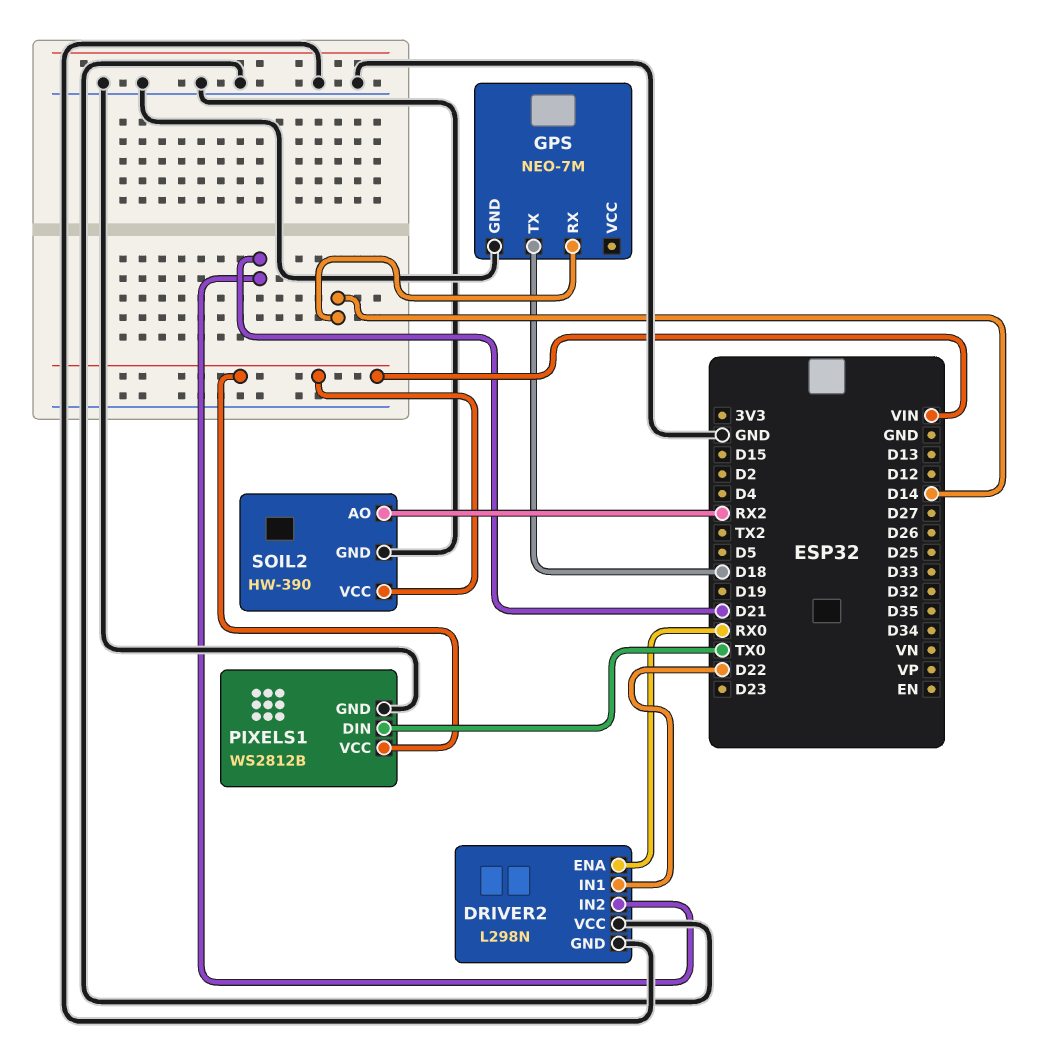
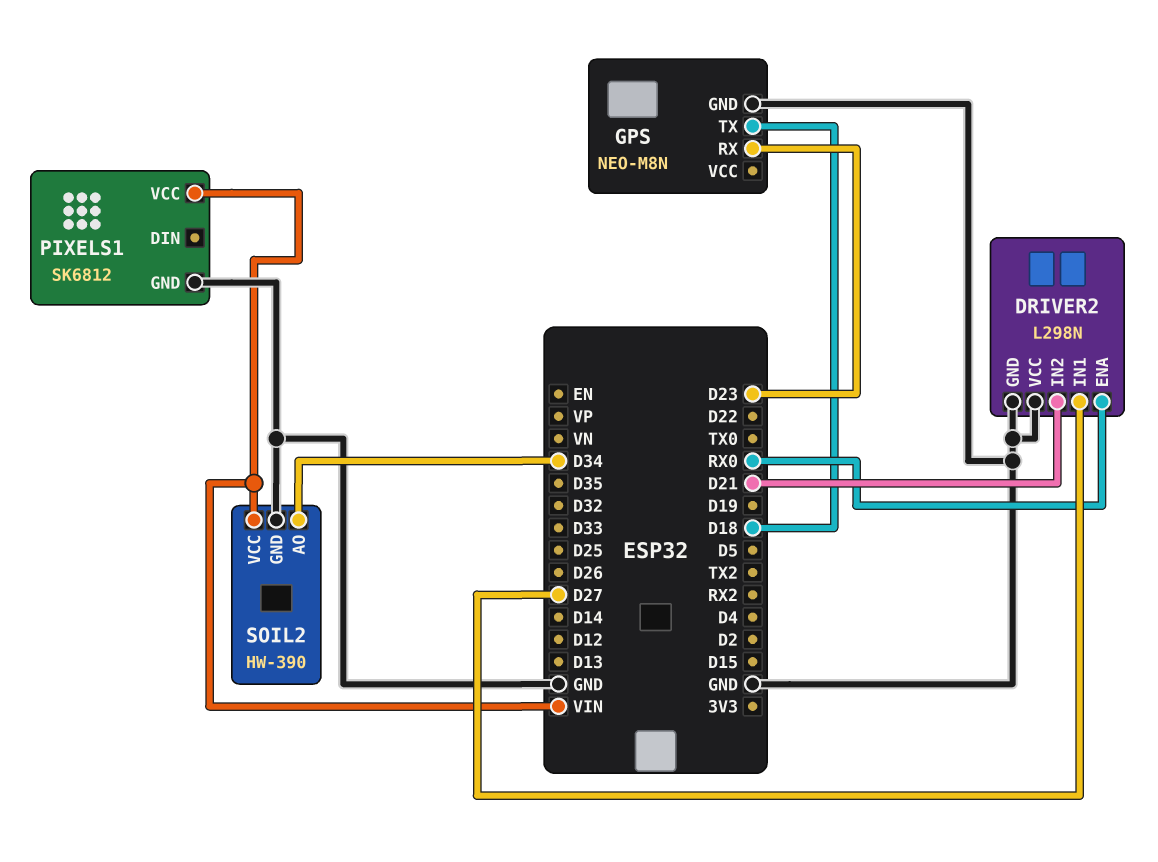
DRIVER2 pin IN1: D22 -> D27
GPS: NEO-7M -> NEO-M8N
GPS pin RX: D14 -> D23
PIXELS1: WS2812B -> SK6812
PIXELS1 pin DIN: TX0 -> none
SOIL2 pin AO: RX2 -> D34

